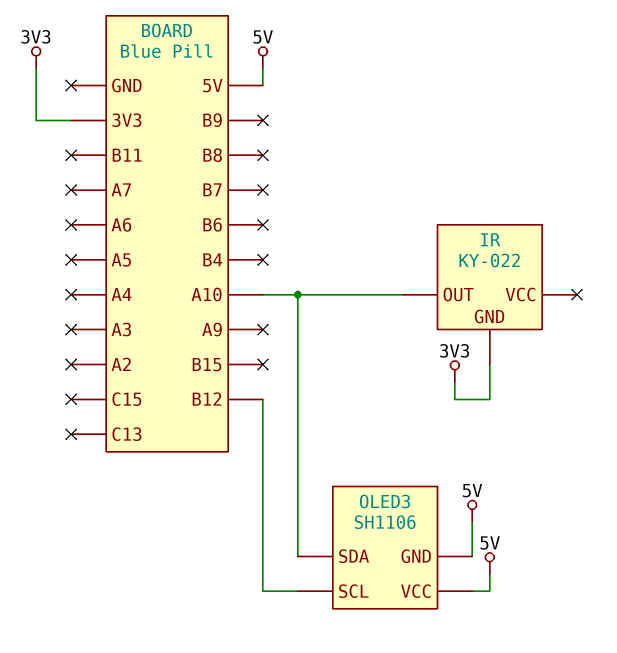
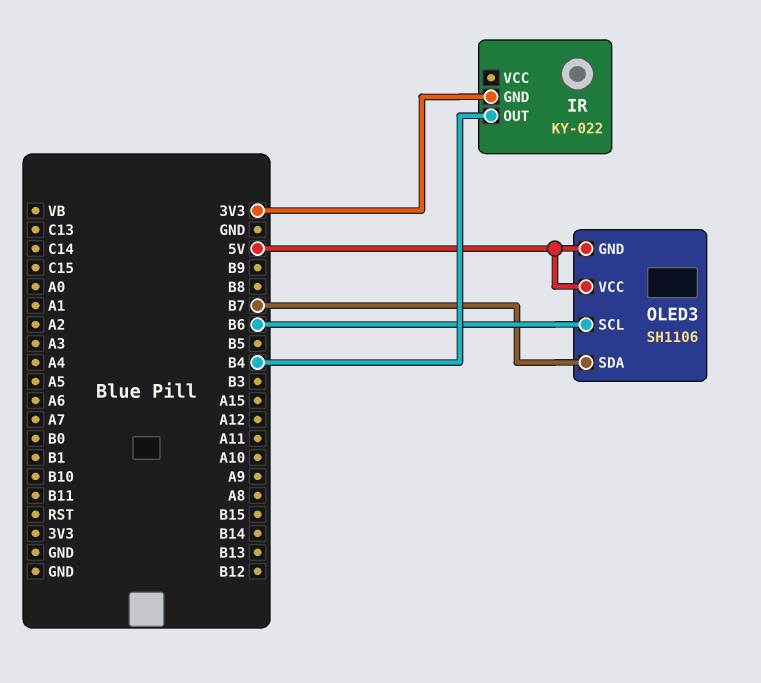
IR pin OUT: A10 -> B4
OLED3 pin SCL: B12 -> B6
OLED3 pin SDA: A10 -> B7

